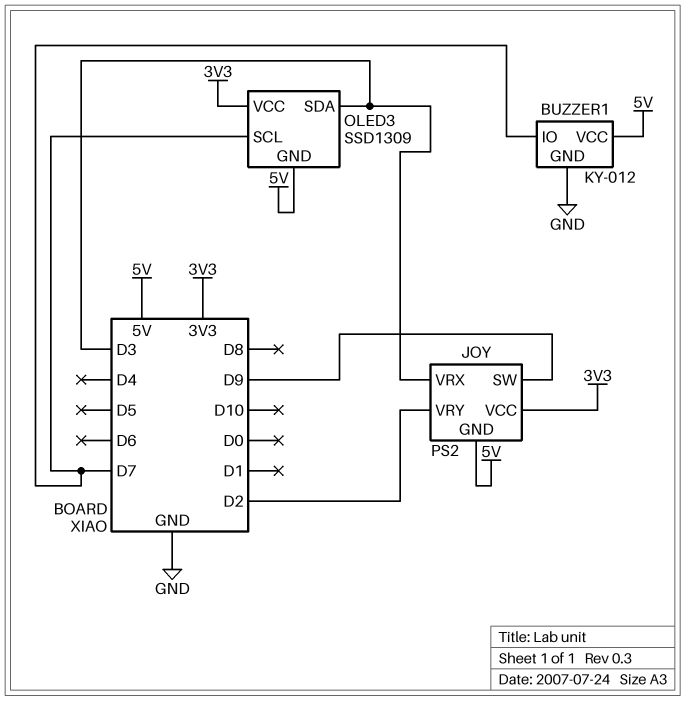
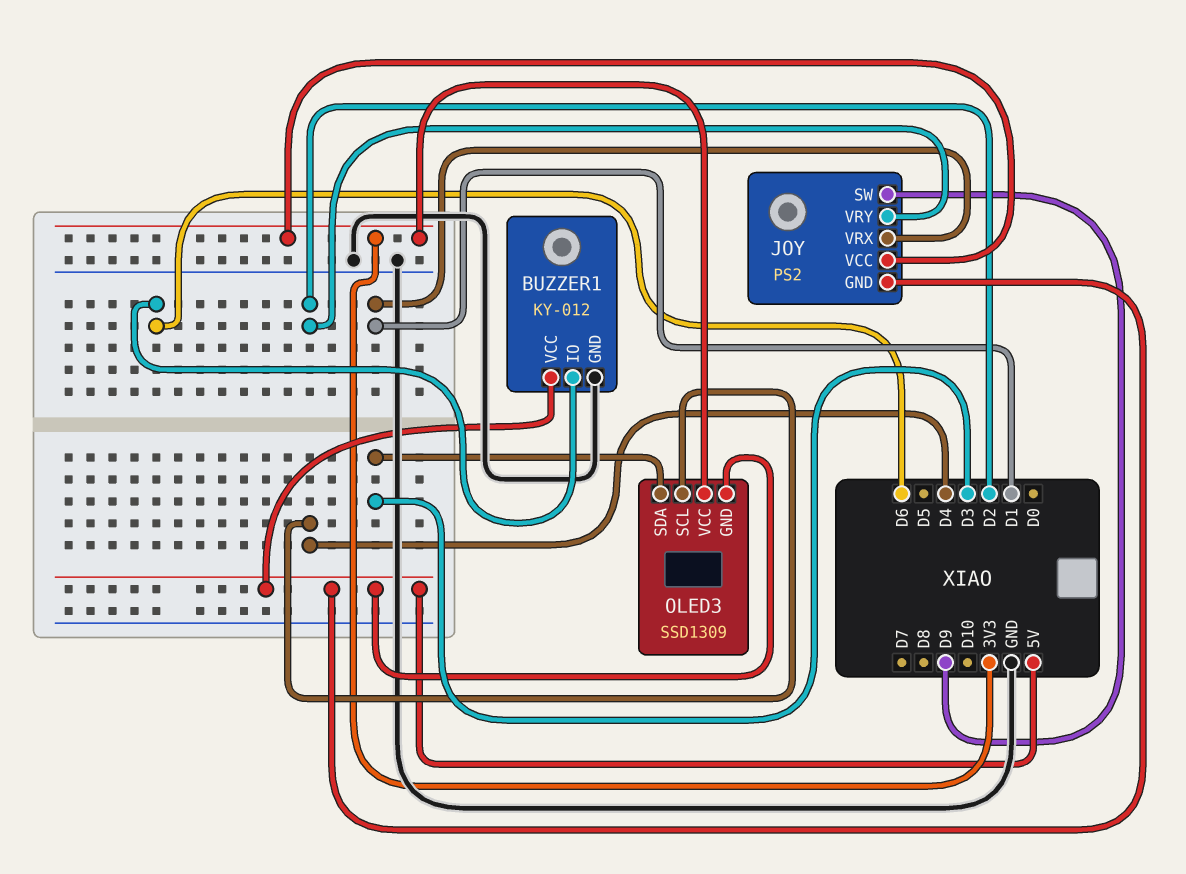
BUZZER1 pin IO: D7 -> D6
JOY pin VRX: D3 -> D1
OLED3 pin SCL: D7 -> D4

